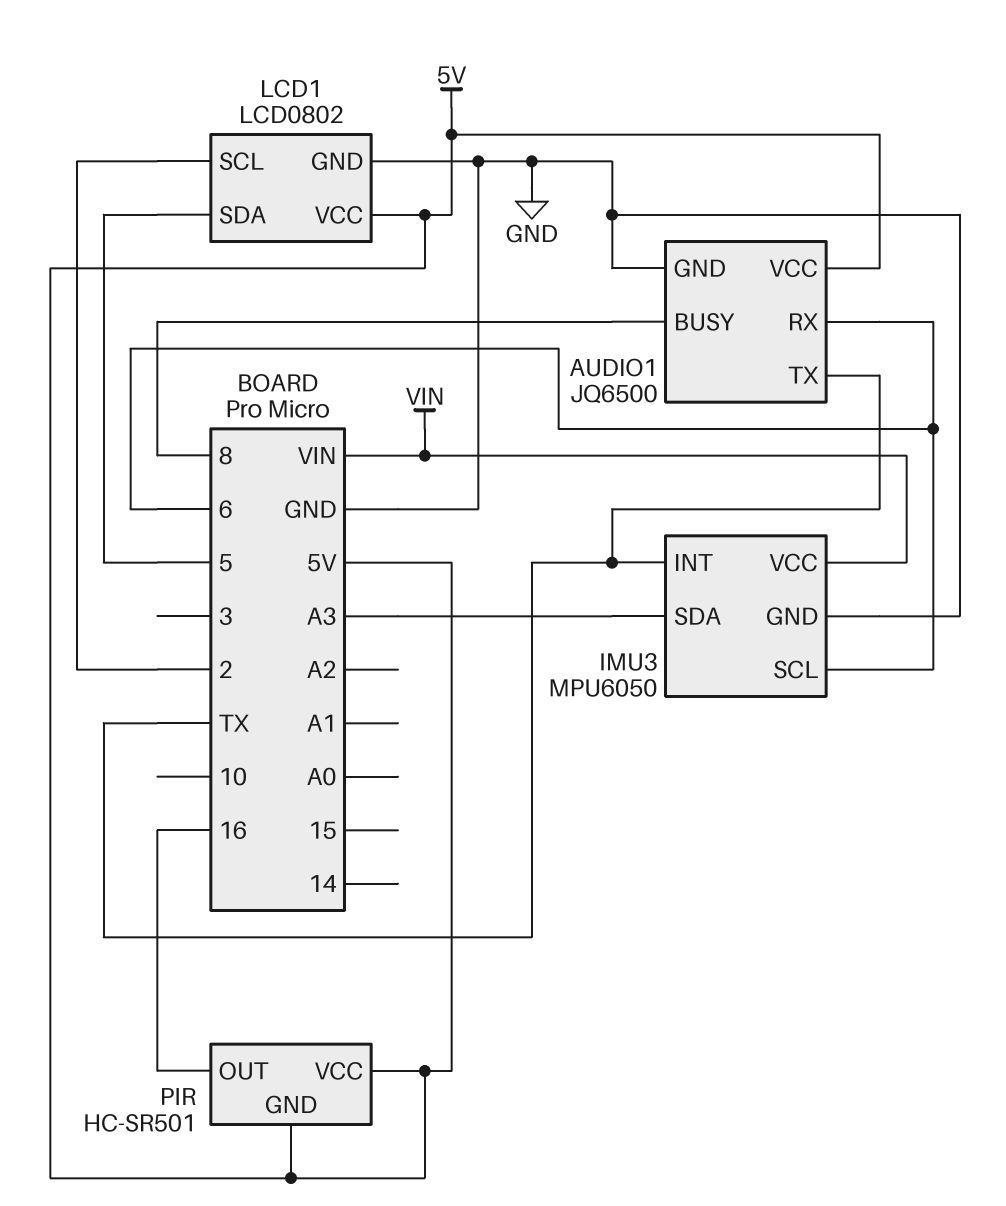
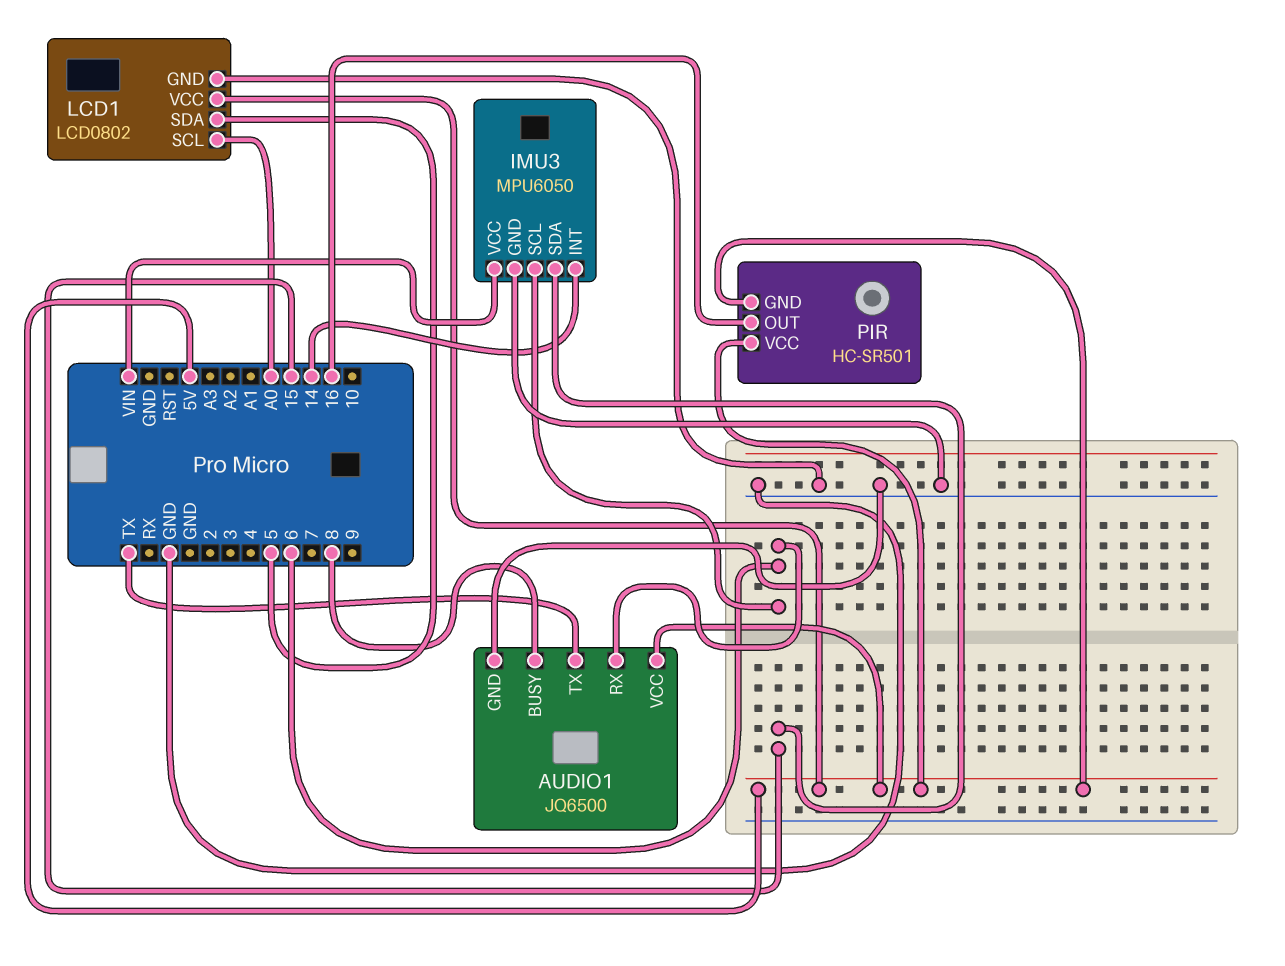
IMU3 pin INT: TX -> 14
IMU3 pin SDA: A3 -> 15
LCD1 pin SCL: 2 -> A0

